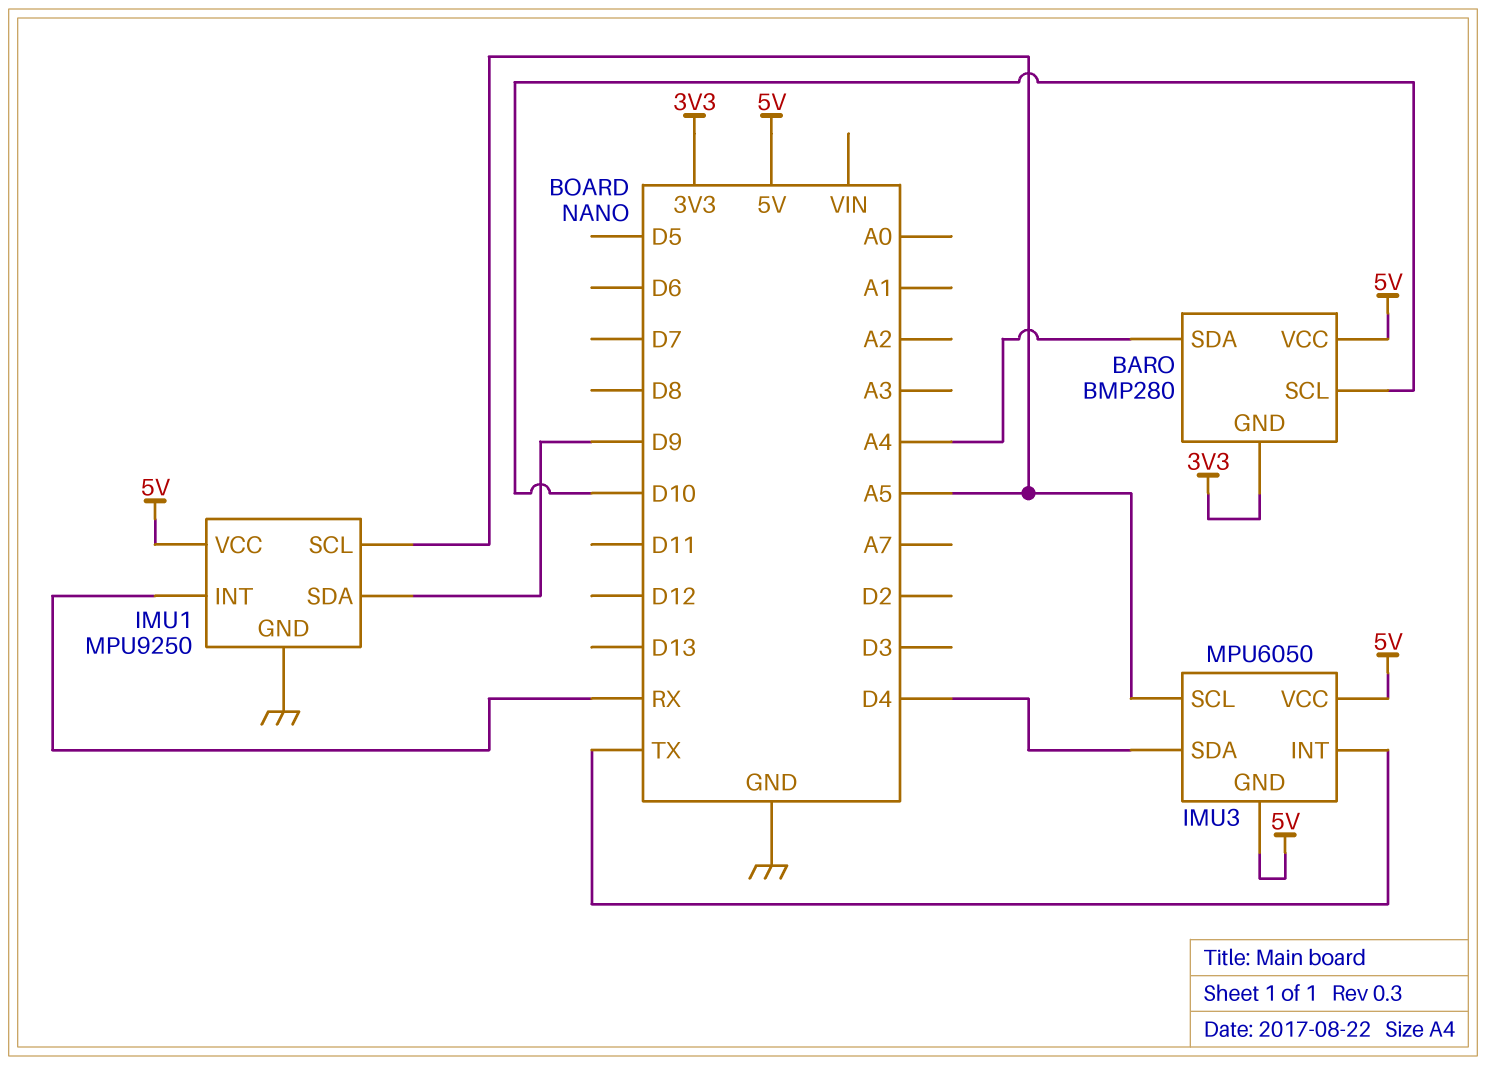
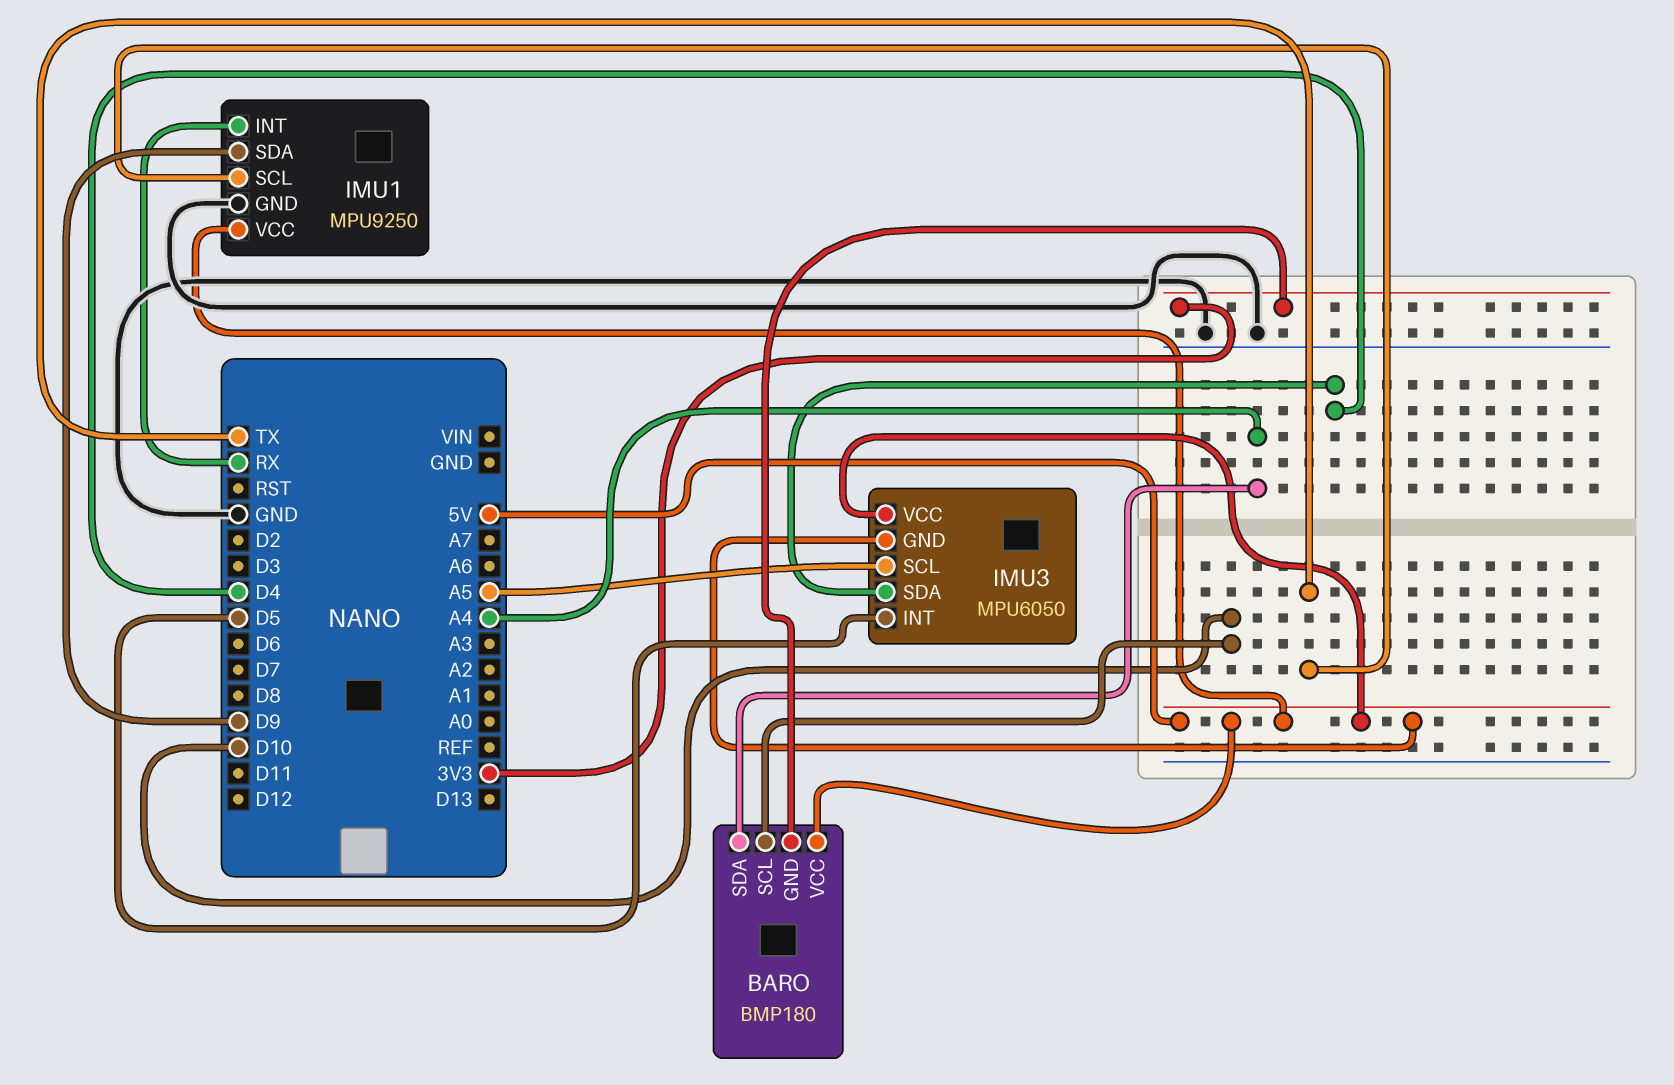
BARO: BMP280 -> BMP180
IMU1 pin SCL: A5 -> TX
IMU3 pin INT: TX -> D5

